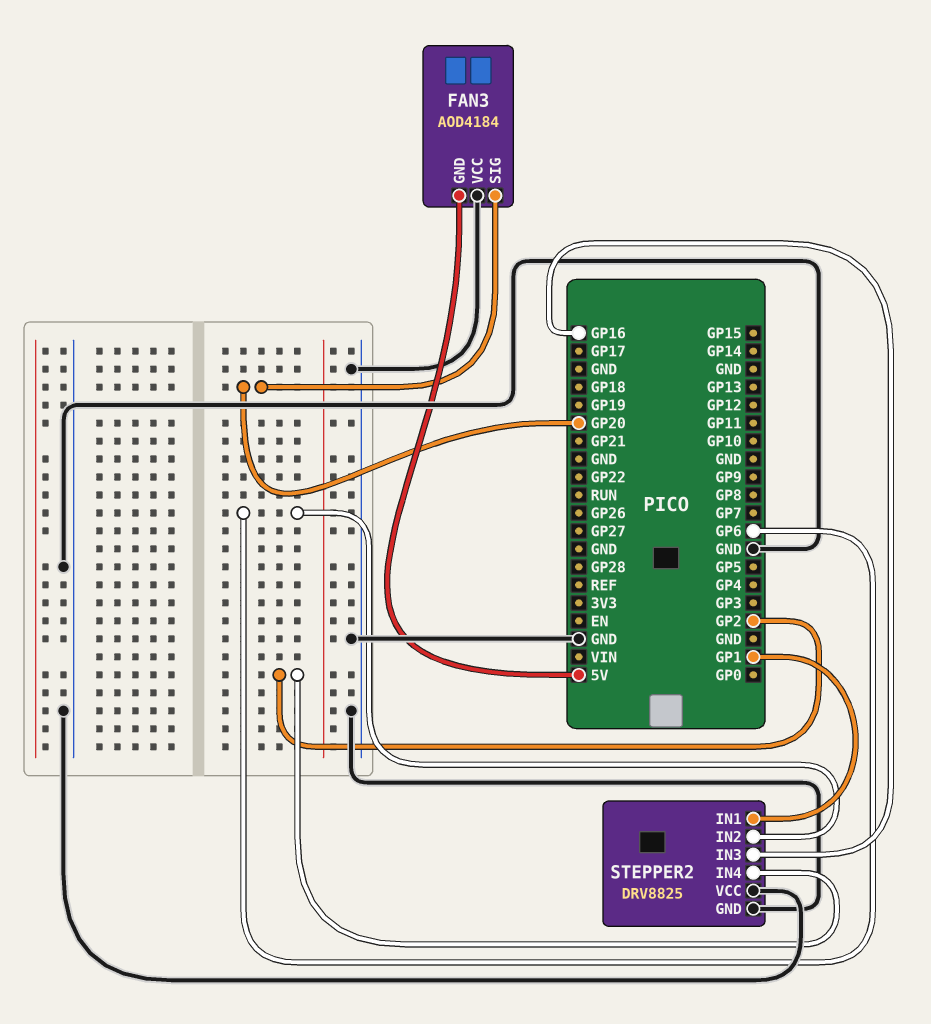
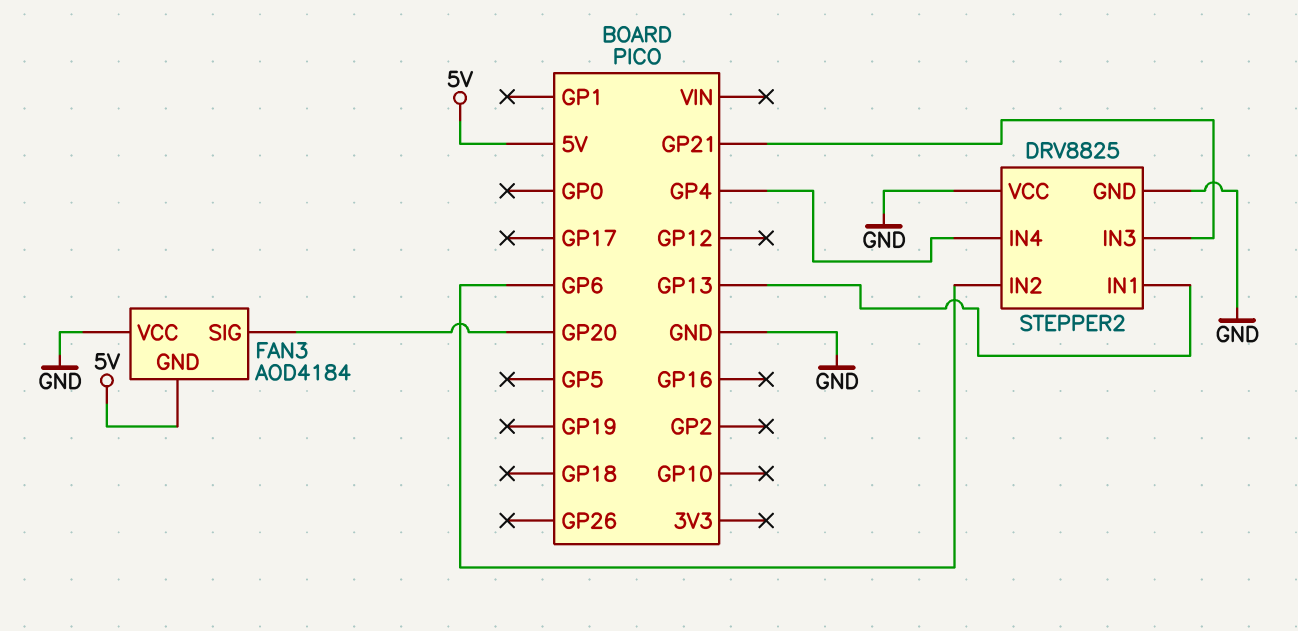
STEPPER2 pin IN1: GP1 -> GP13
STEPPER2 pin IN3: GP16 -> GP21
STEPPER2 pin IN4: GP2 -> GP4

